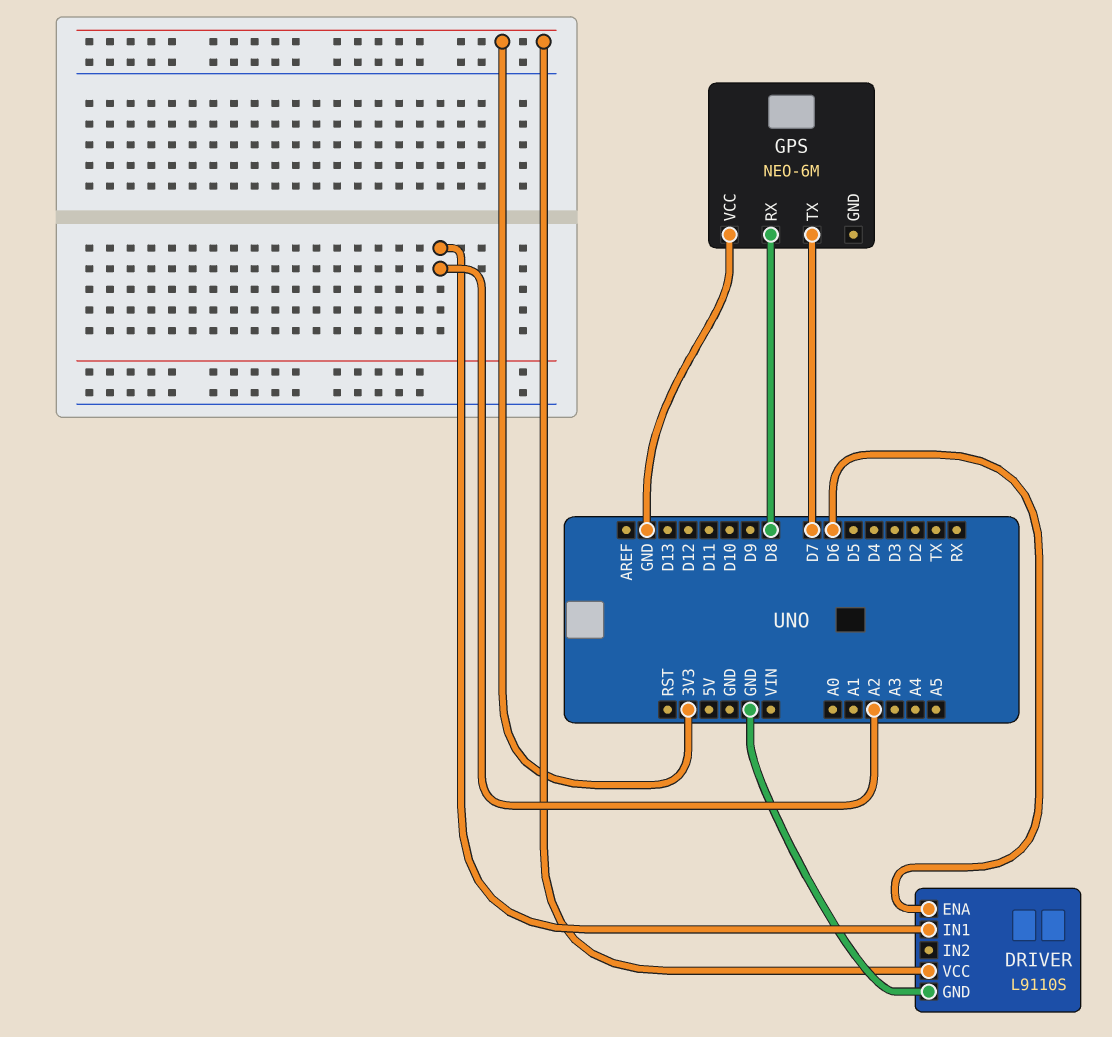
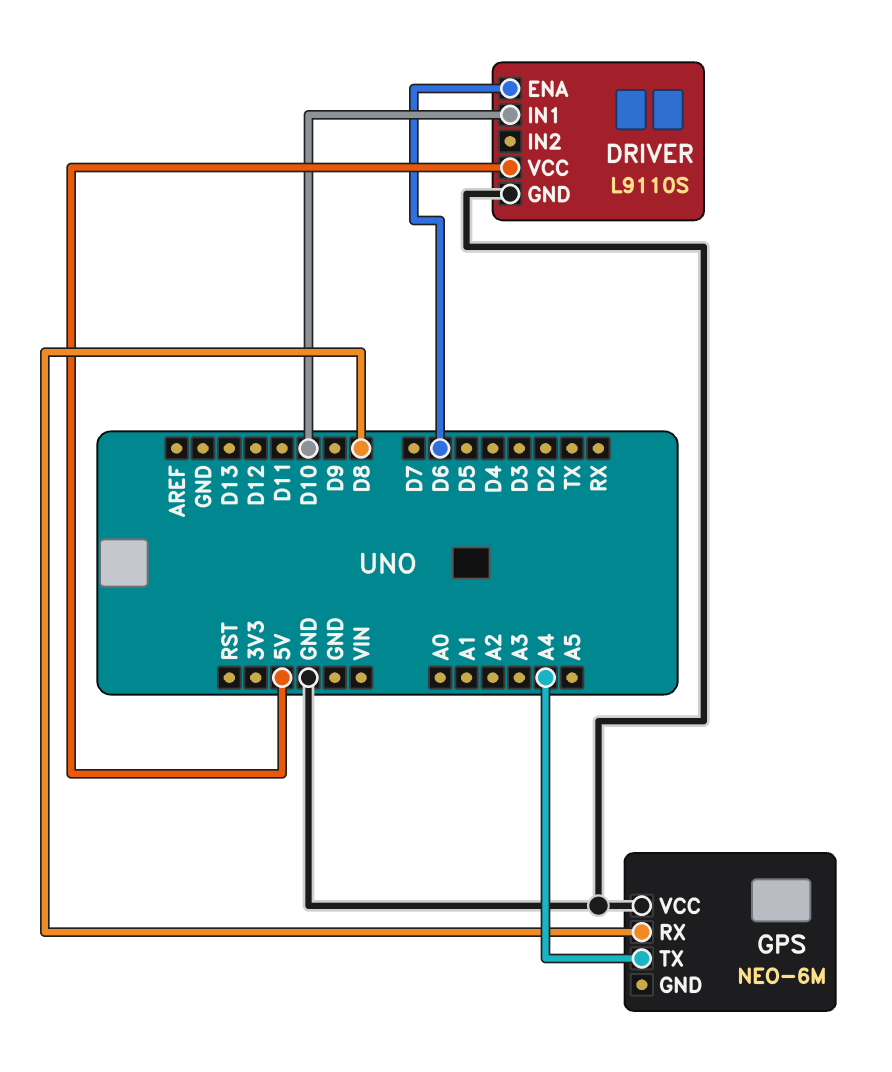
DRIVER pin IN1: A2 -> D10
DRIVER pin VCC: 3V3 -> 5V
GPS pin TX: D7 -> A4

